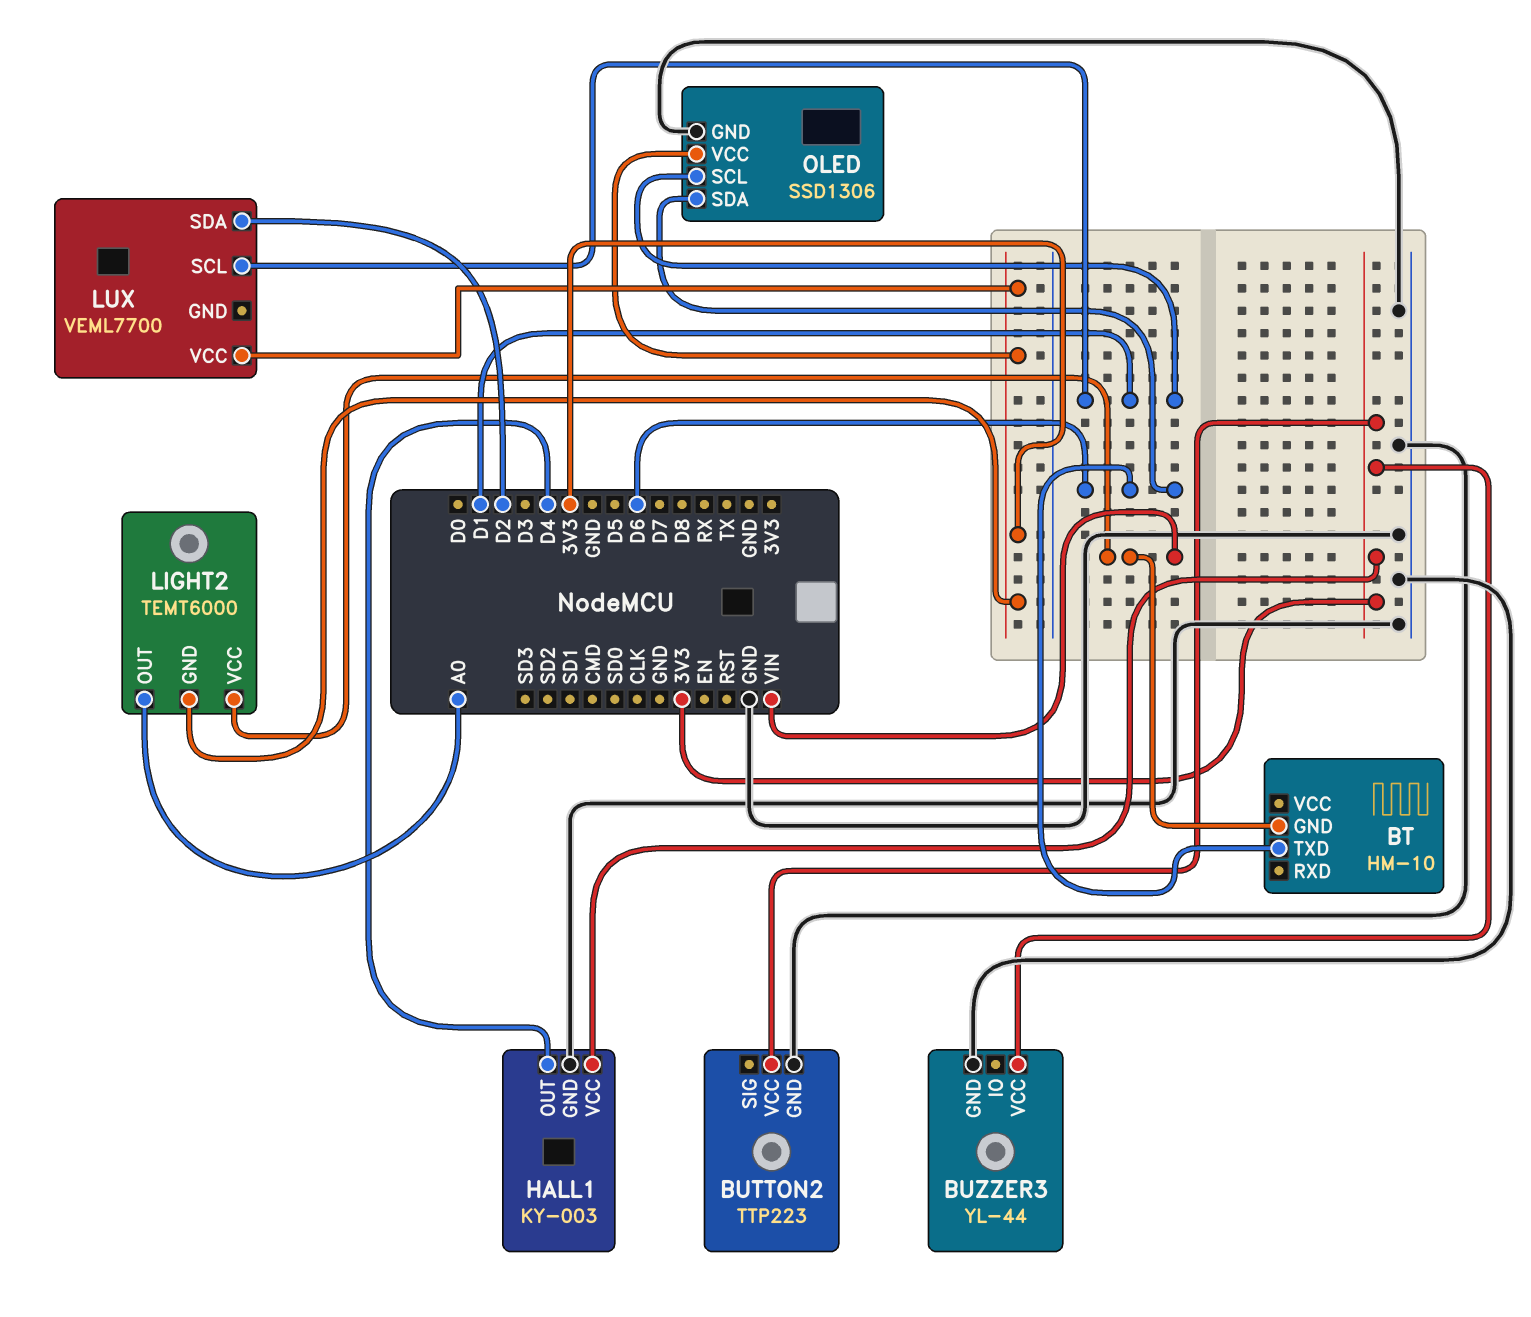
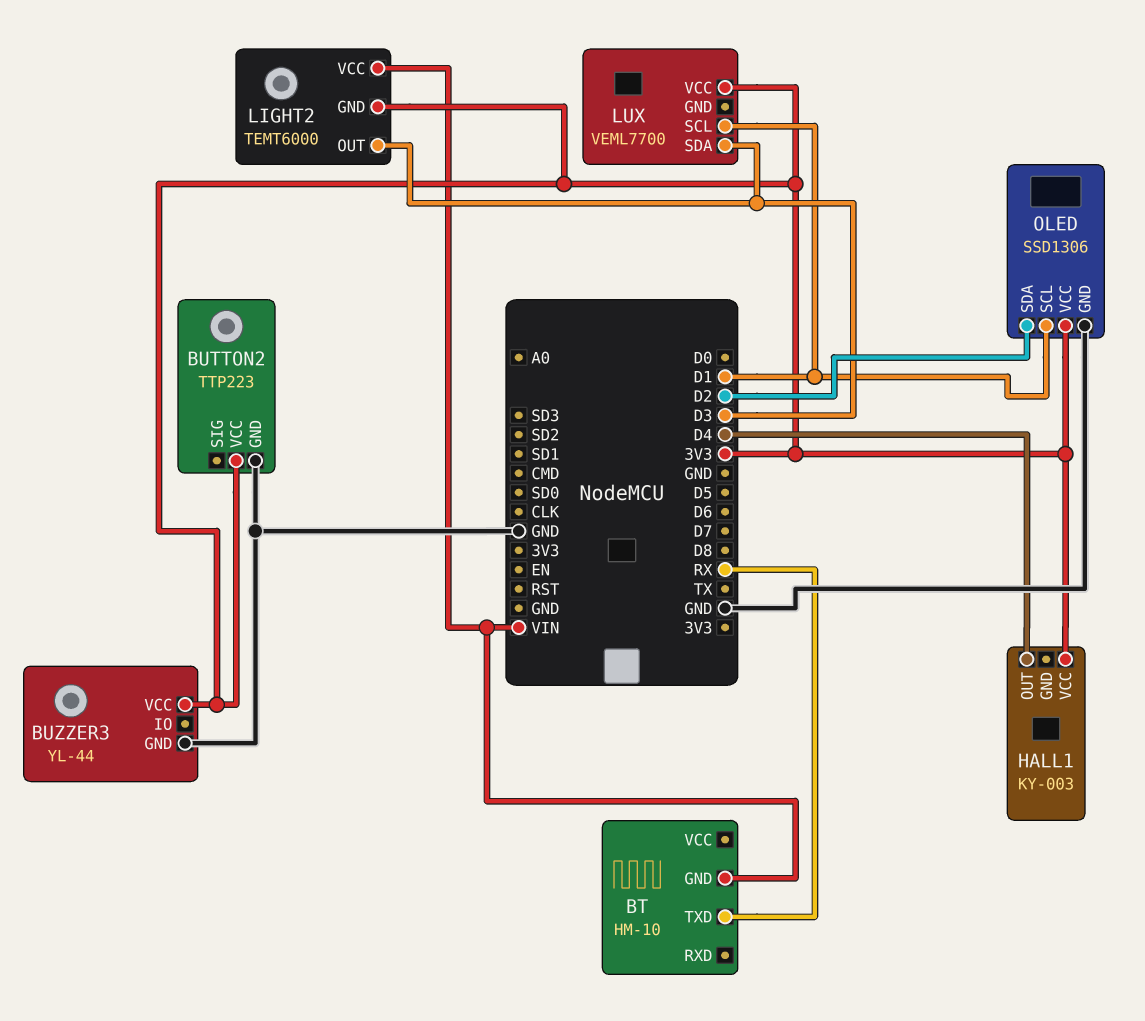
BT pin TXD: D6 -> RX
HALL1 pin GND: GND -> none
LIGHT2 pin OUT: A0 -> D3
LUX pin SDA: D2 -> D3
OLED pin SDA: D6 -> D2

